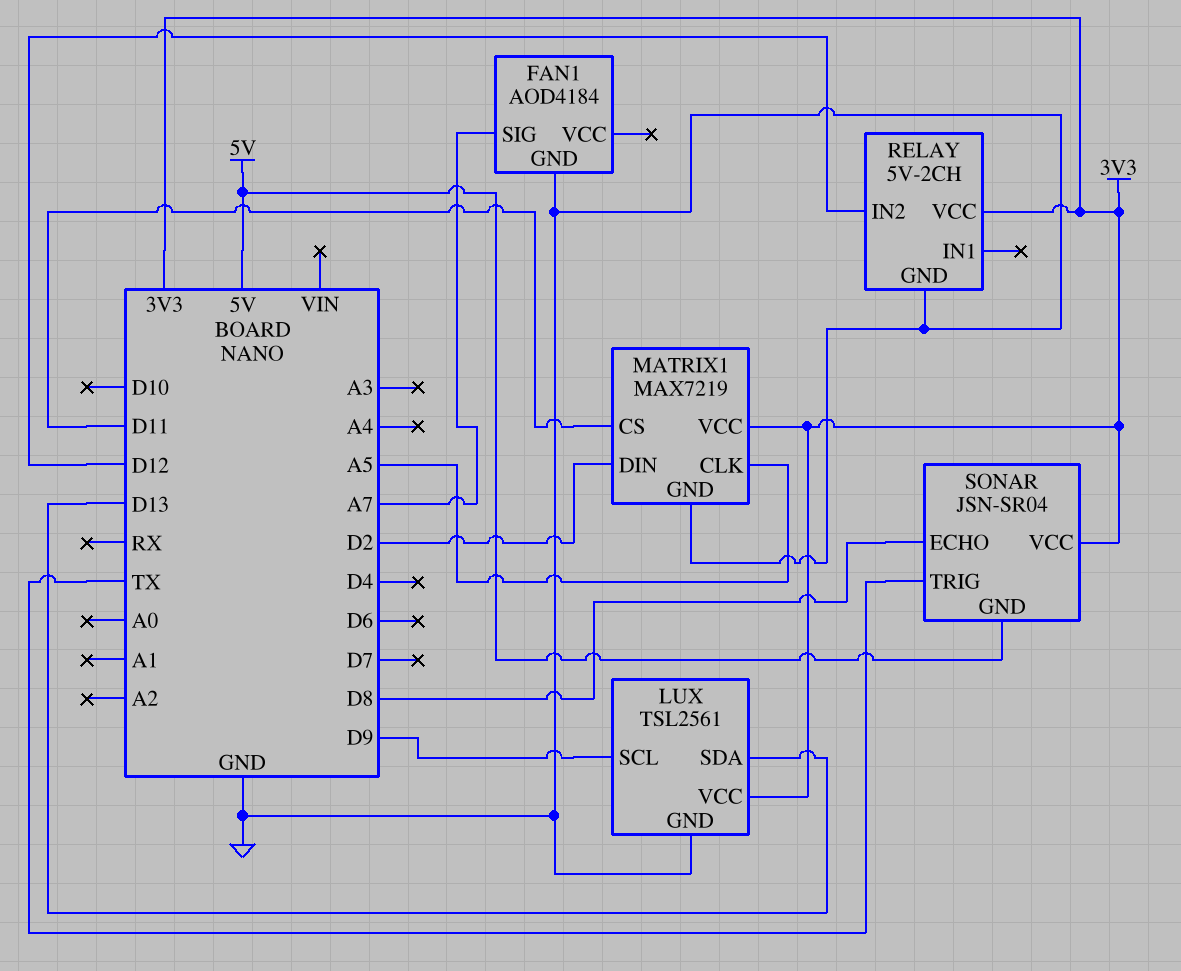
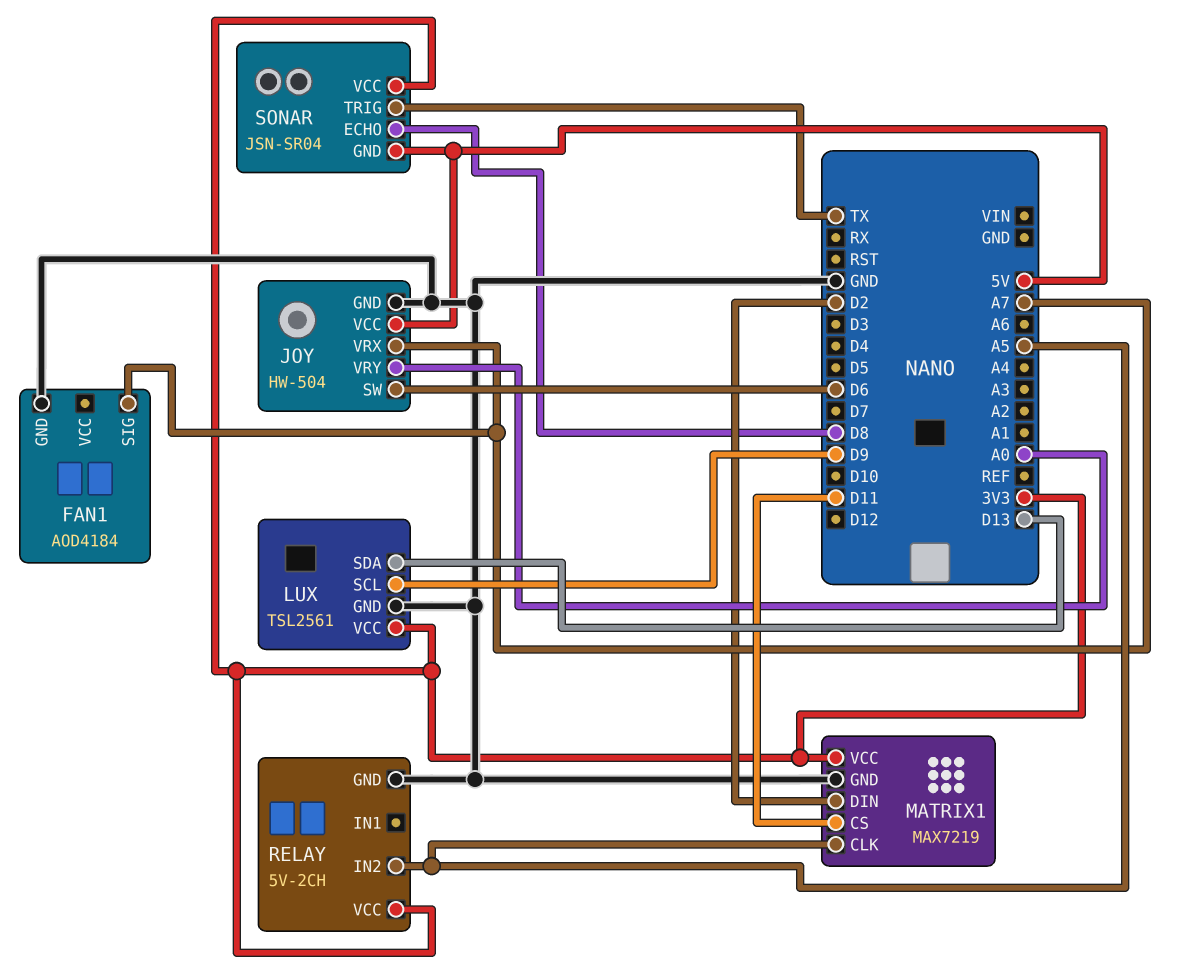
JOY: none -> HW-504
JOY pin GND: none -> GND
JOY pin SW: none -> D6
JOY pin VCC: none -> 5V
JOY pin VRX: none -> A7
JOY pin VRY: none -> A0
RELAY pin IN2: D12 -> A5

